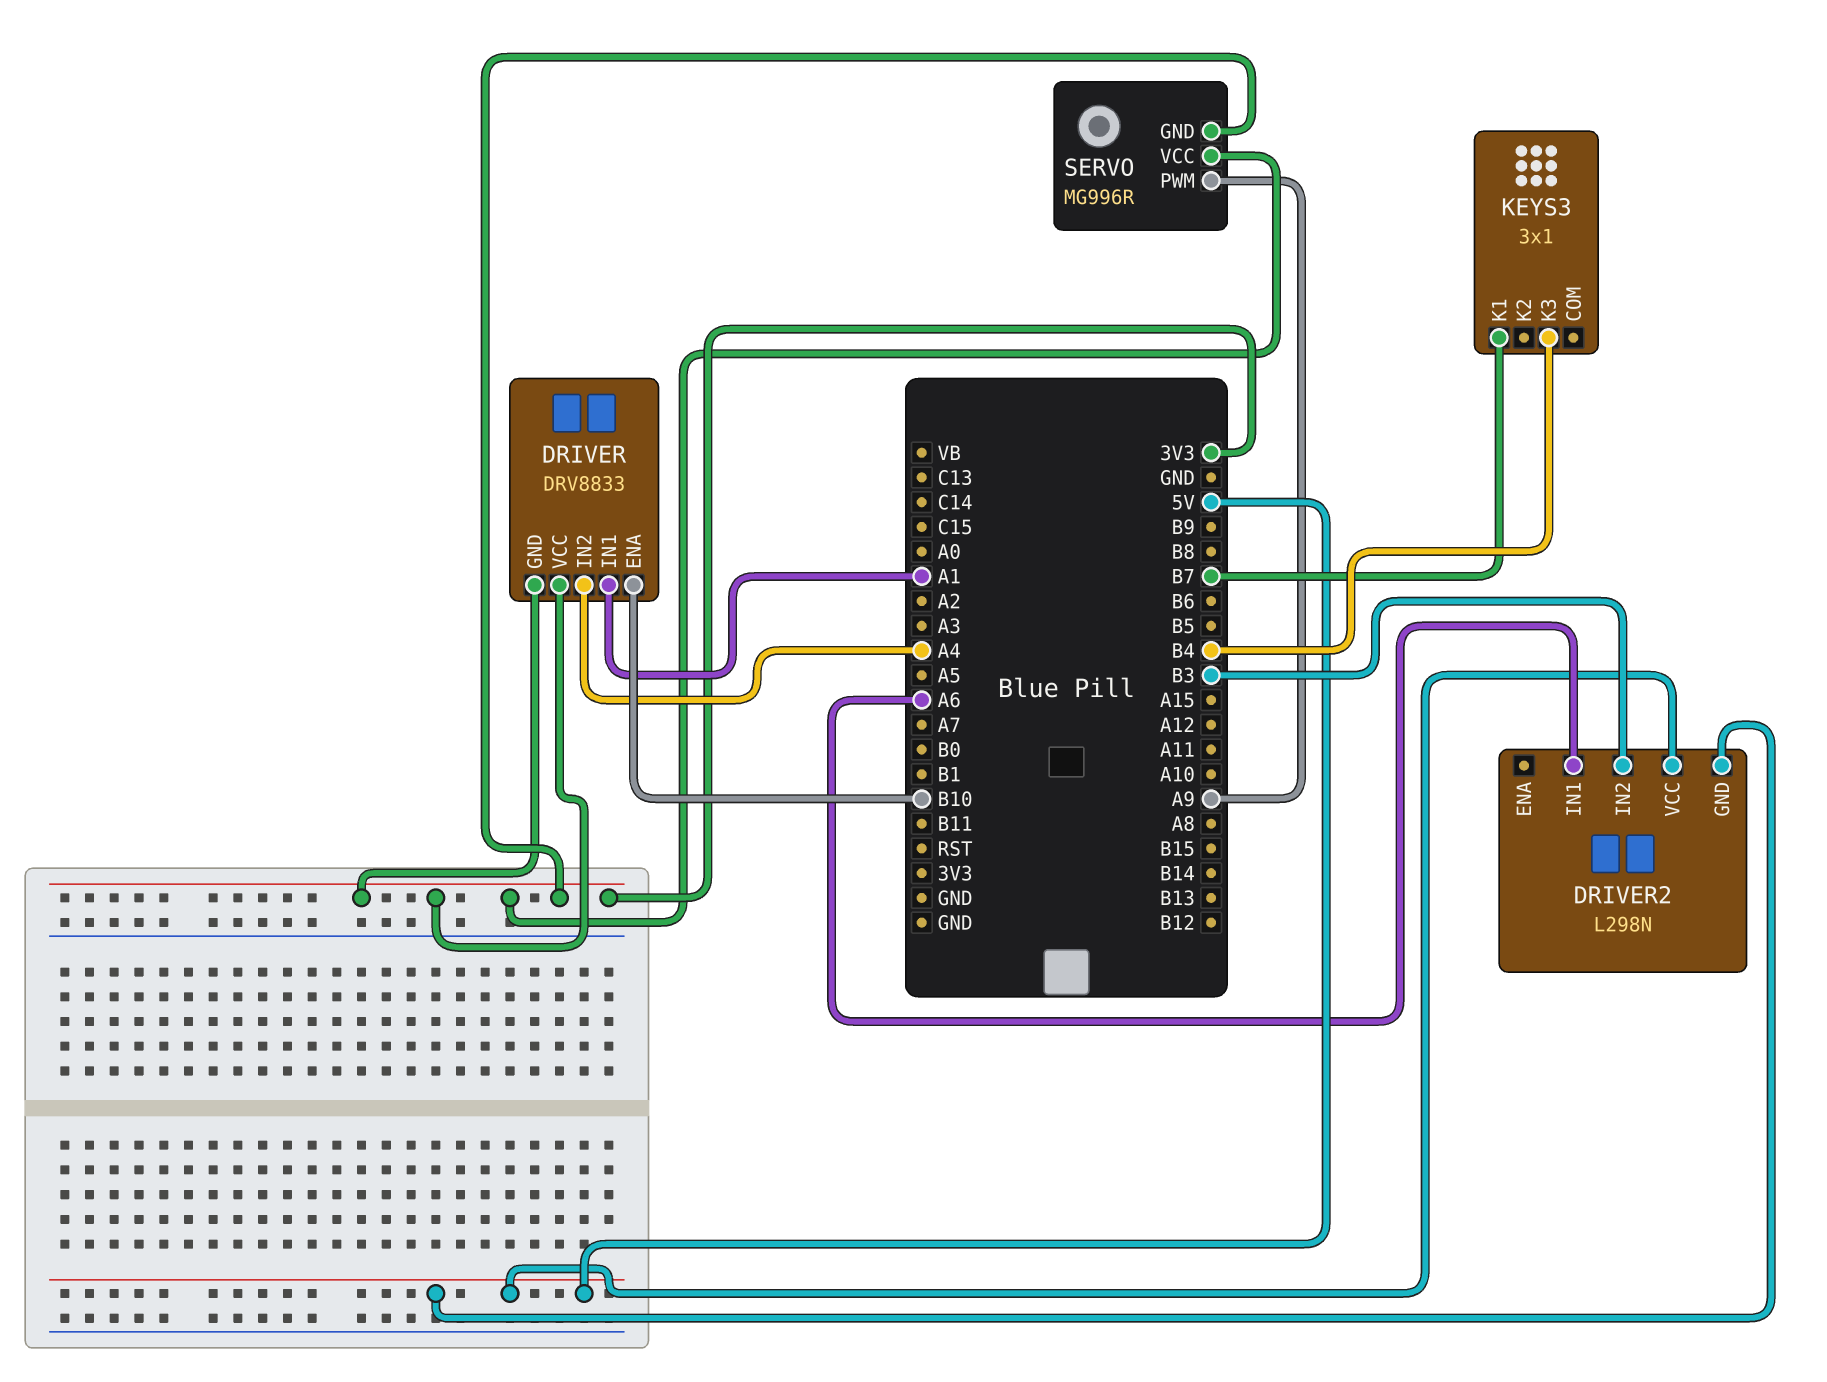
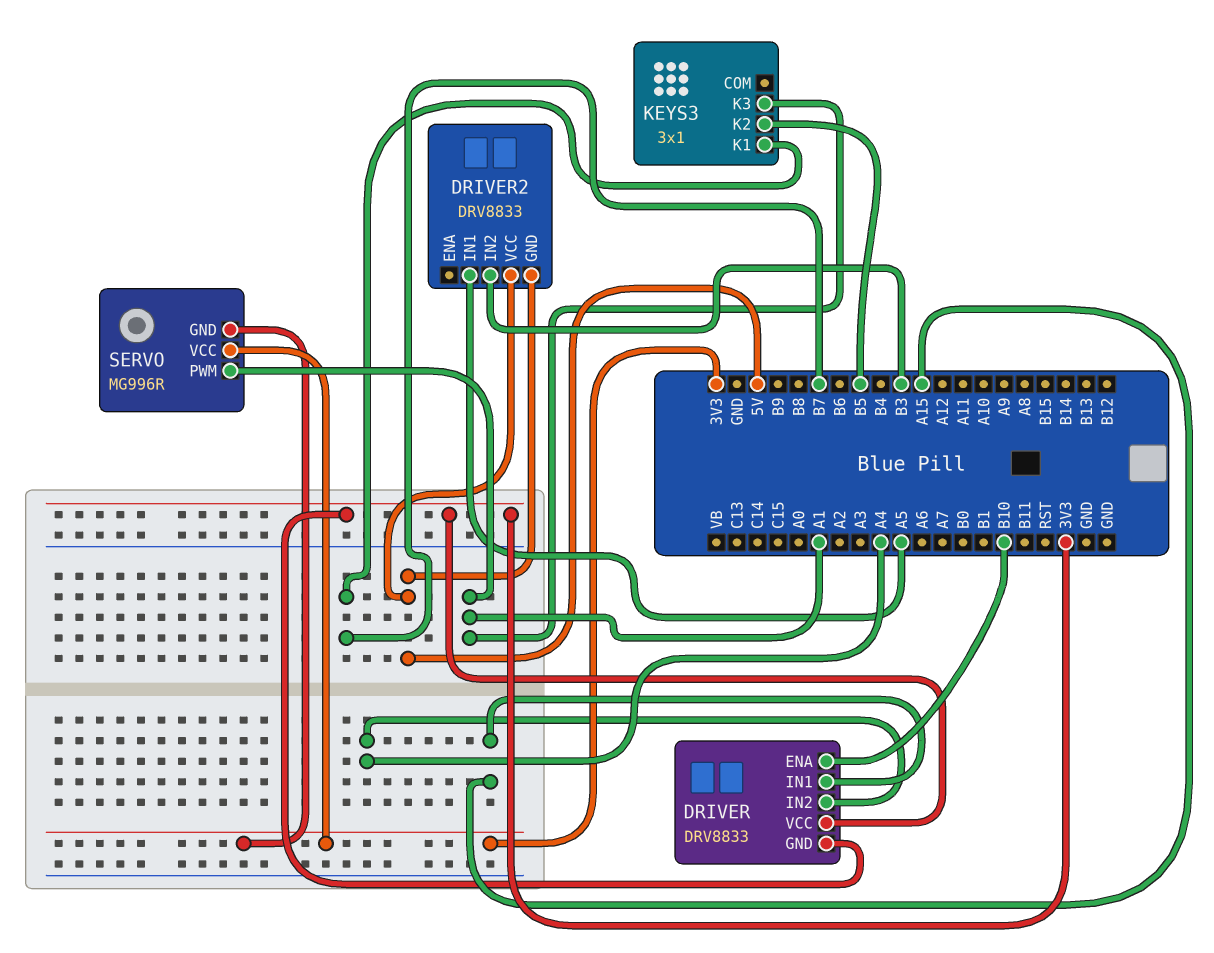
DRIVER pin IN1: A1 -> A15
DRIVER2: L298N -> DRV8833
DRIVER2 pin IN1: A6 -> A5
KEYS3 pin K2: none -> B5
KEYS3 pin K3: B4 -> A1
SERVO pin PWM: A9 -> A1

